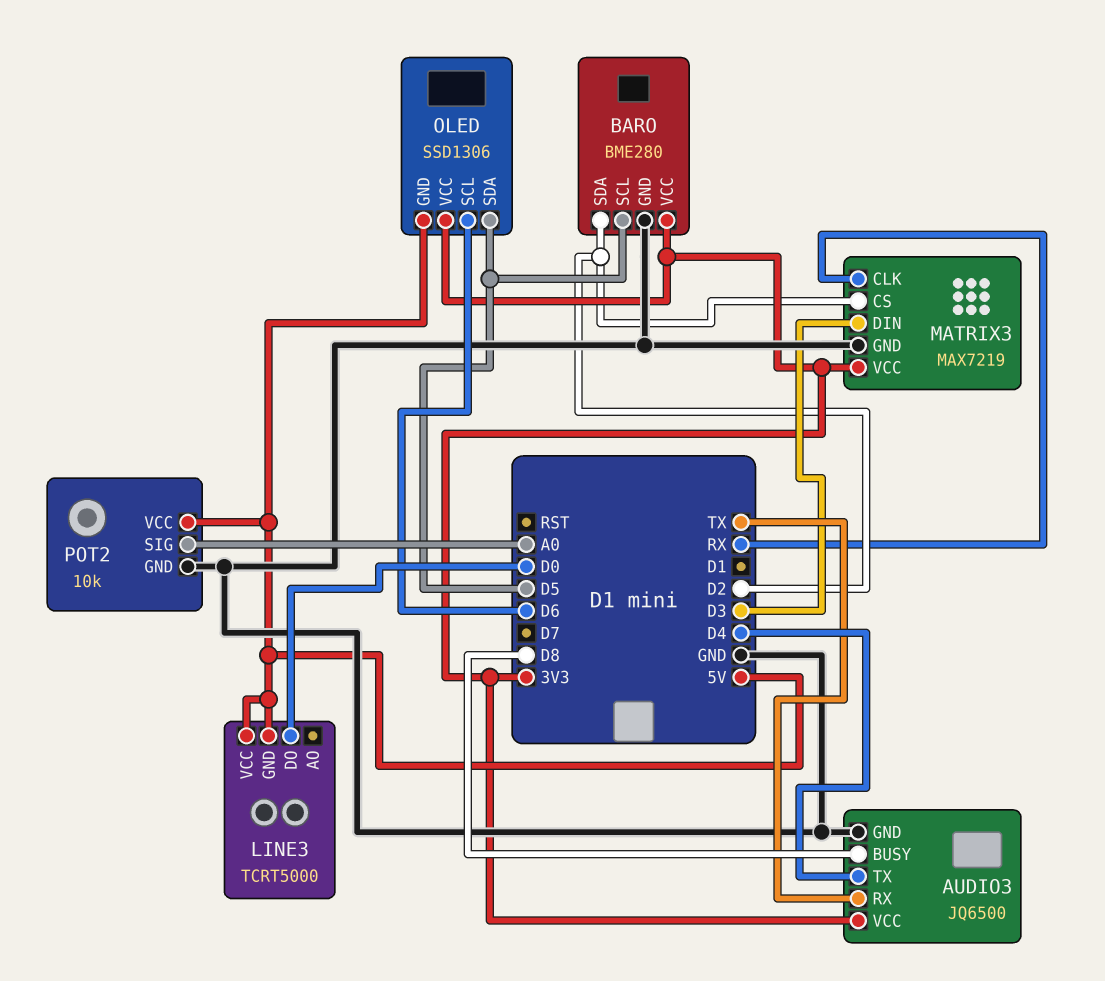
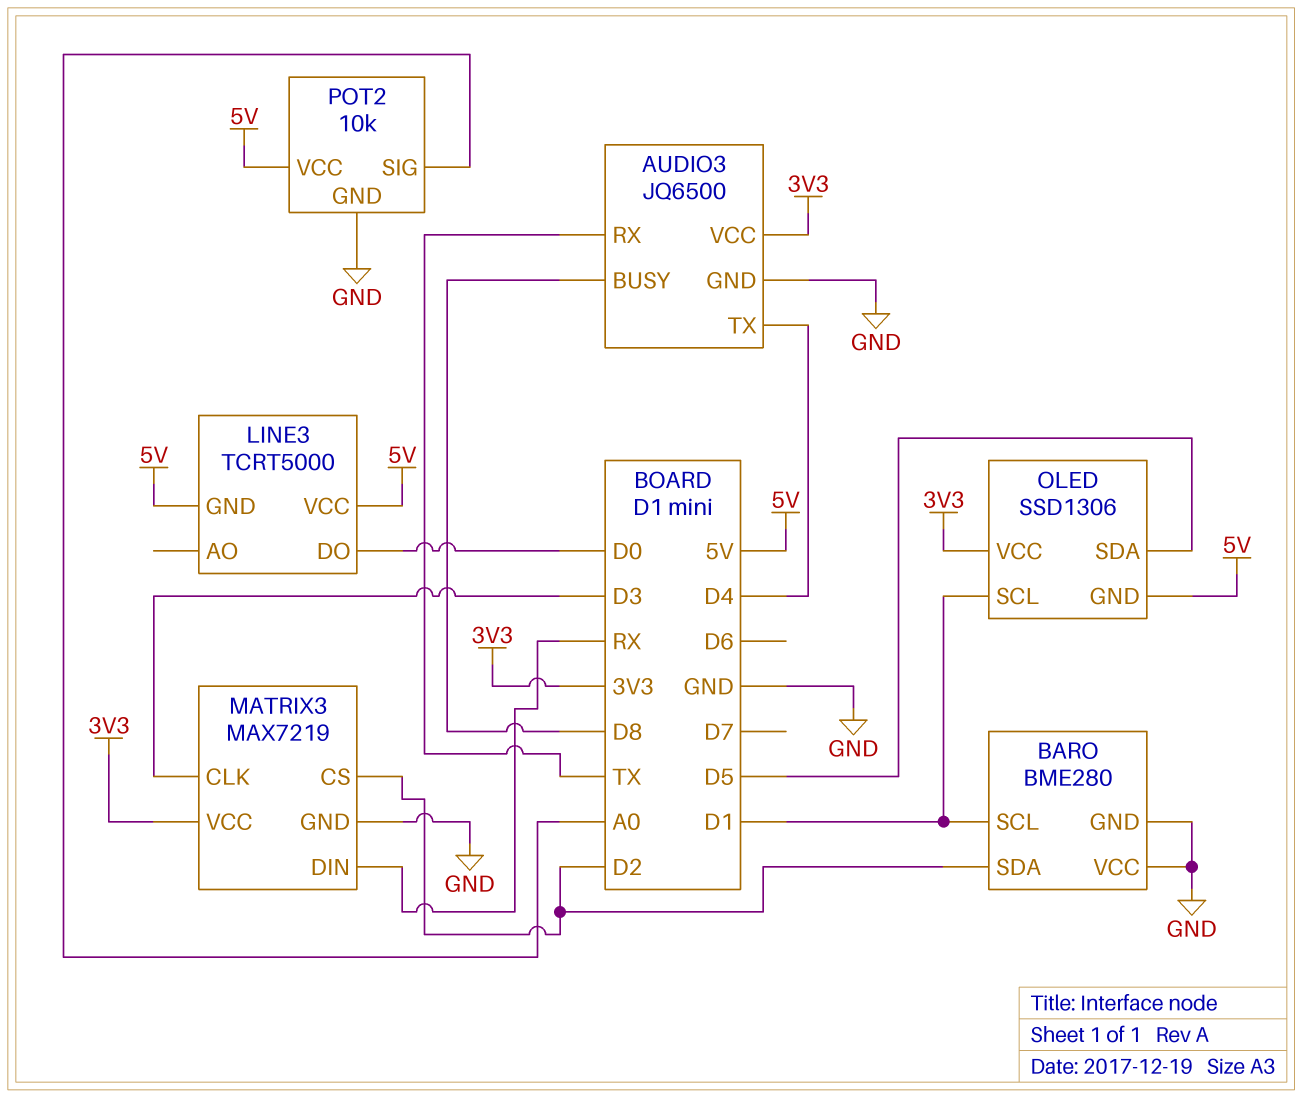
BARO pin SCL: D5 -> D1
BARO pin VCC: 3V3 -> GND
MATRIX3 pin CLK: RX -> D3
MATRIX3 pin DIN: D3 -> RX
OLED pin SCL: D6 -> D1

